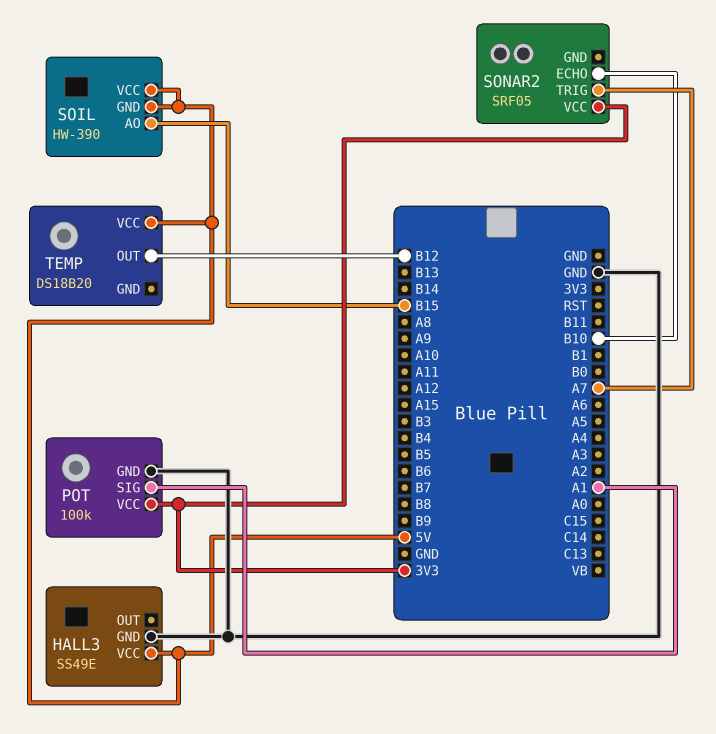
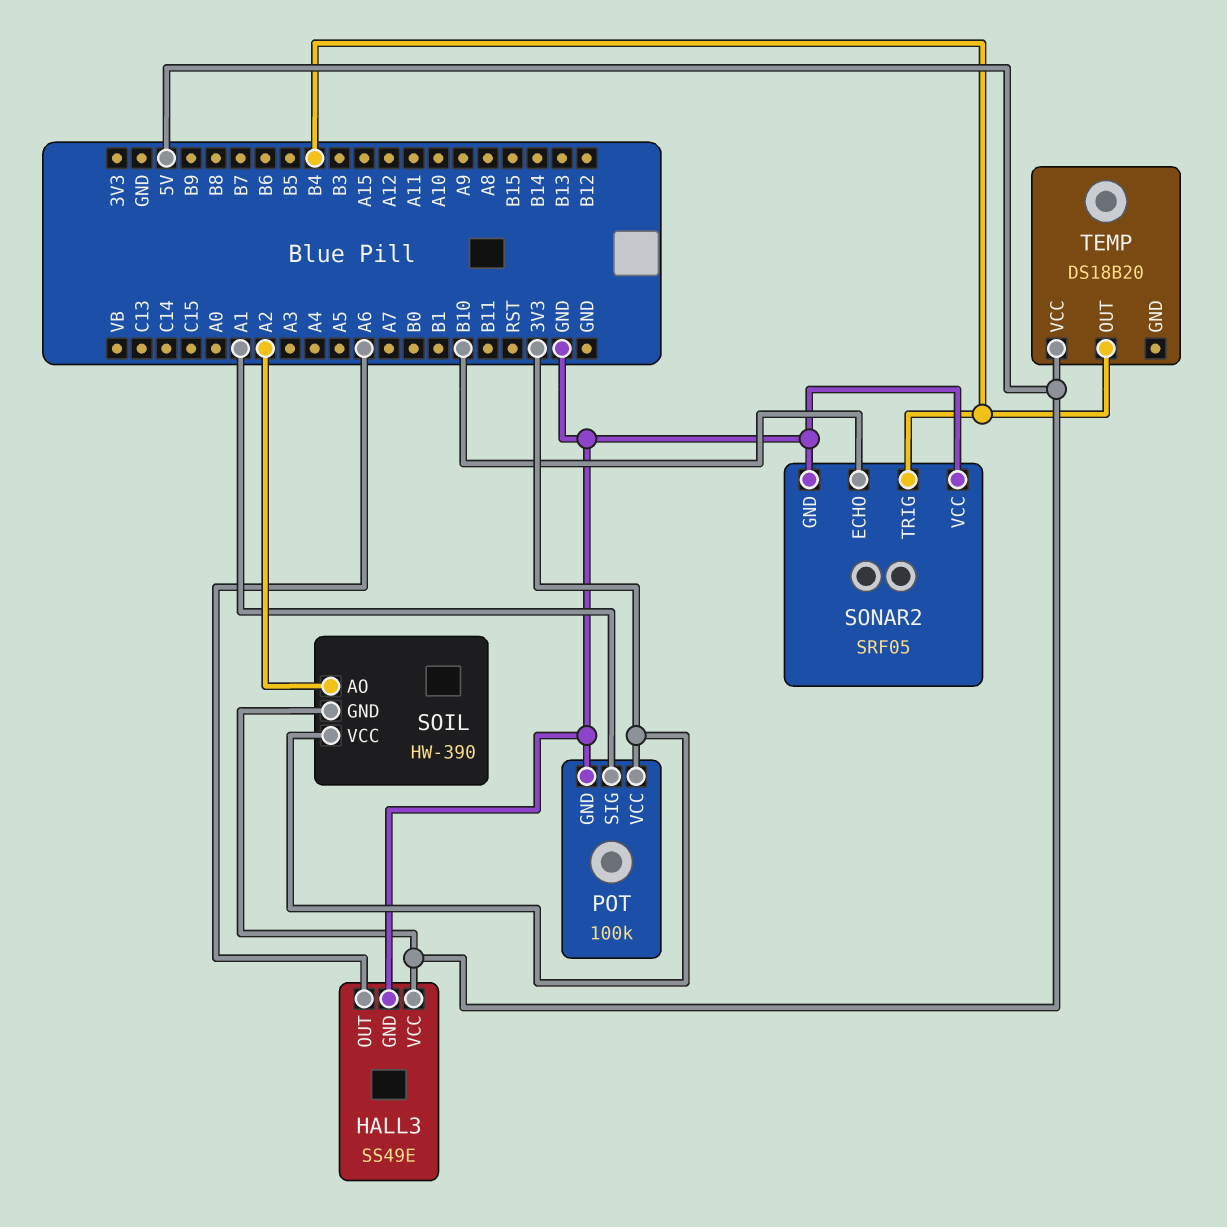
HALL3 pin OUT: none -> A6
SOIL pin AO: B15 -> A2
SOIL pin VCC: 5V -> 3V3
SONAR2 pin GND: none -> GND
SONAR2 pin TRIG: A7 -> B4
SONAR2 pin VCC: 3V3 -> GND
TEMP pin OUT: B12 -> B4

